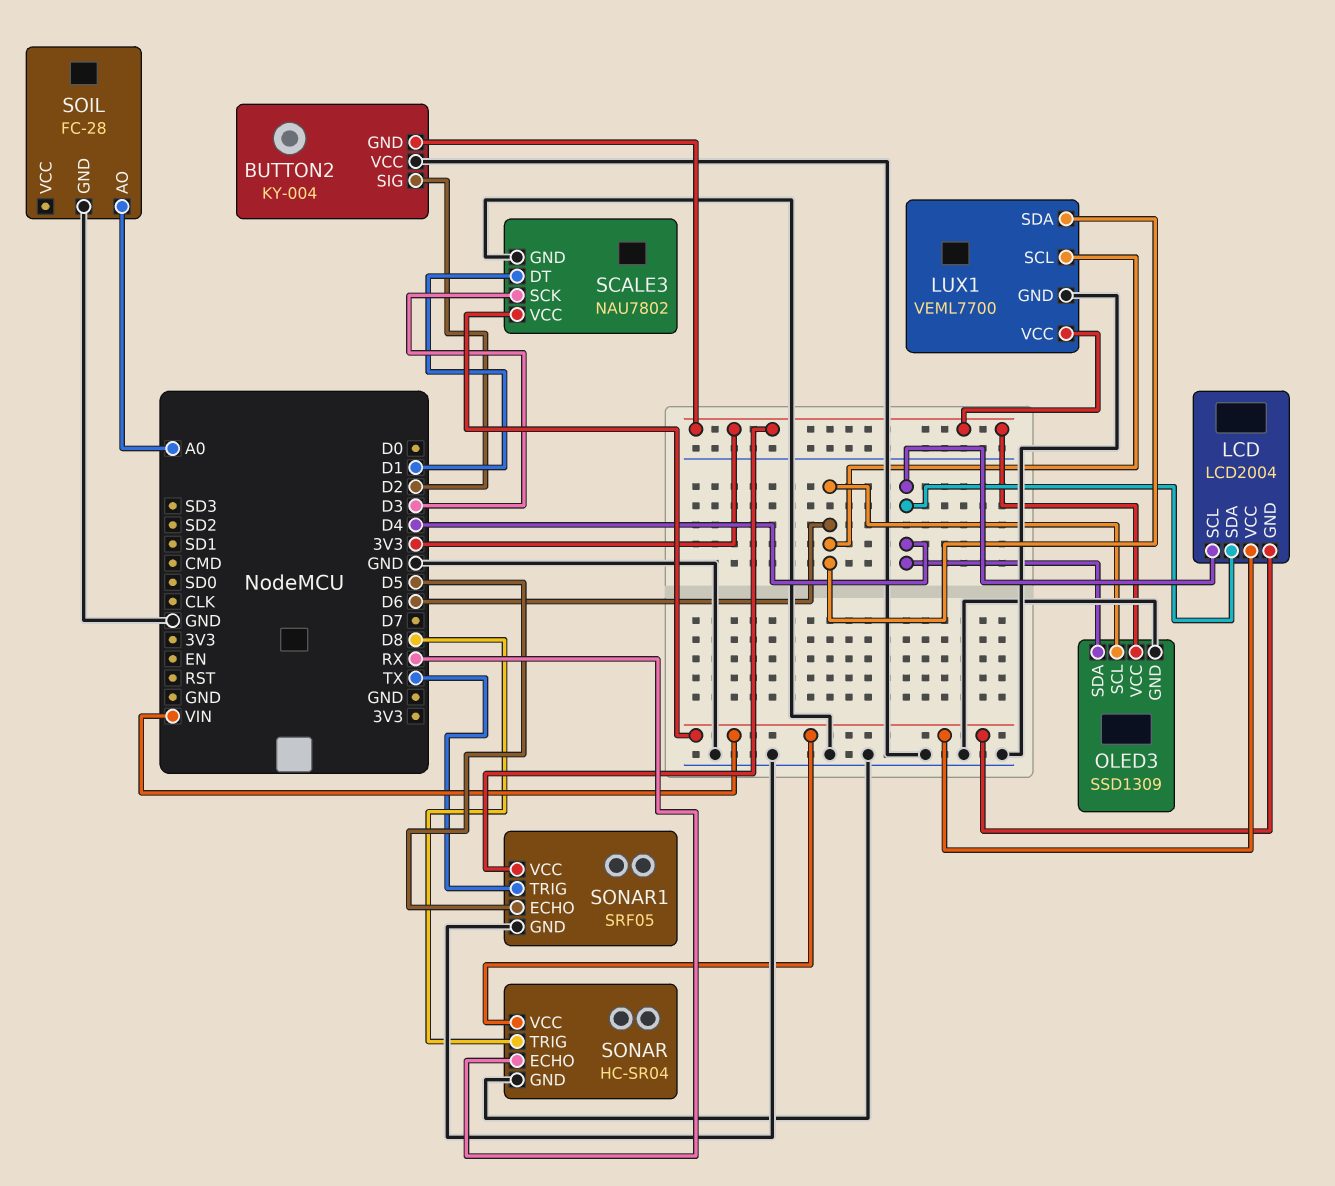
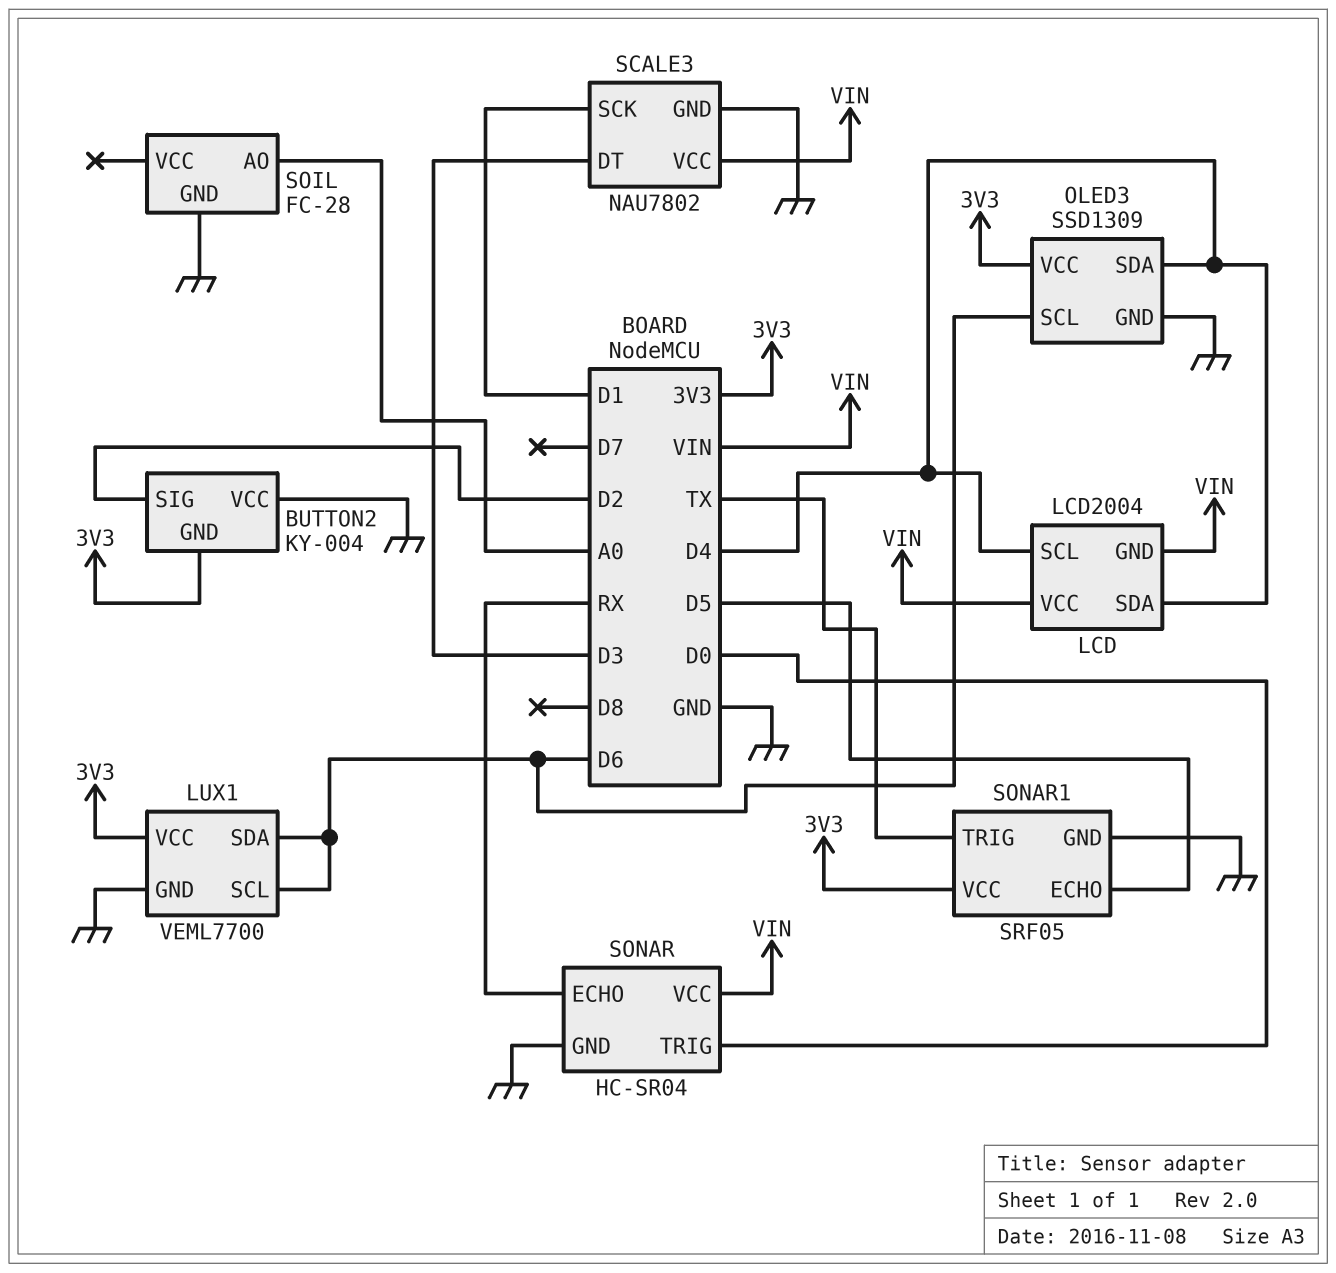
SCALE3 pin DT: D1 -> D3
SCALE3 pin SCK: D3 -> D1
SONAR pin TRIG: D8 -> D0

